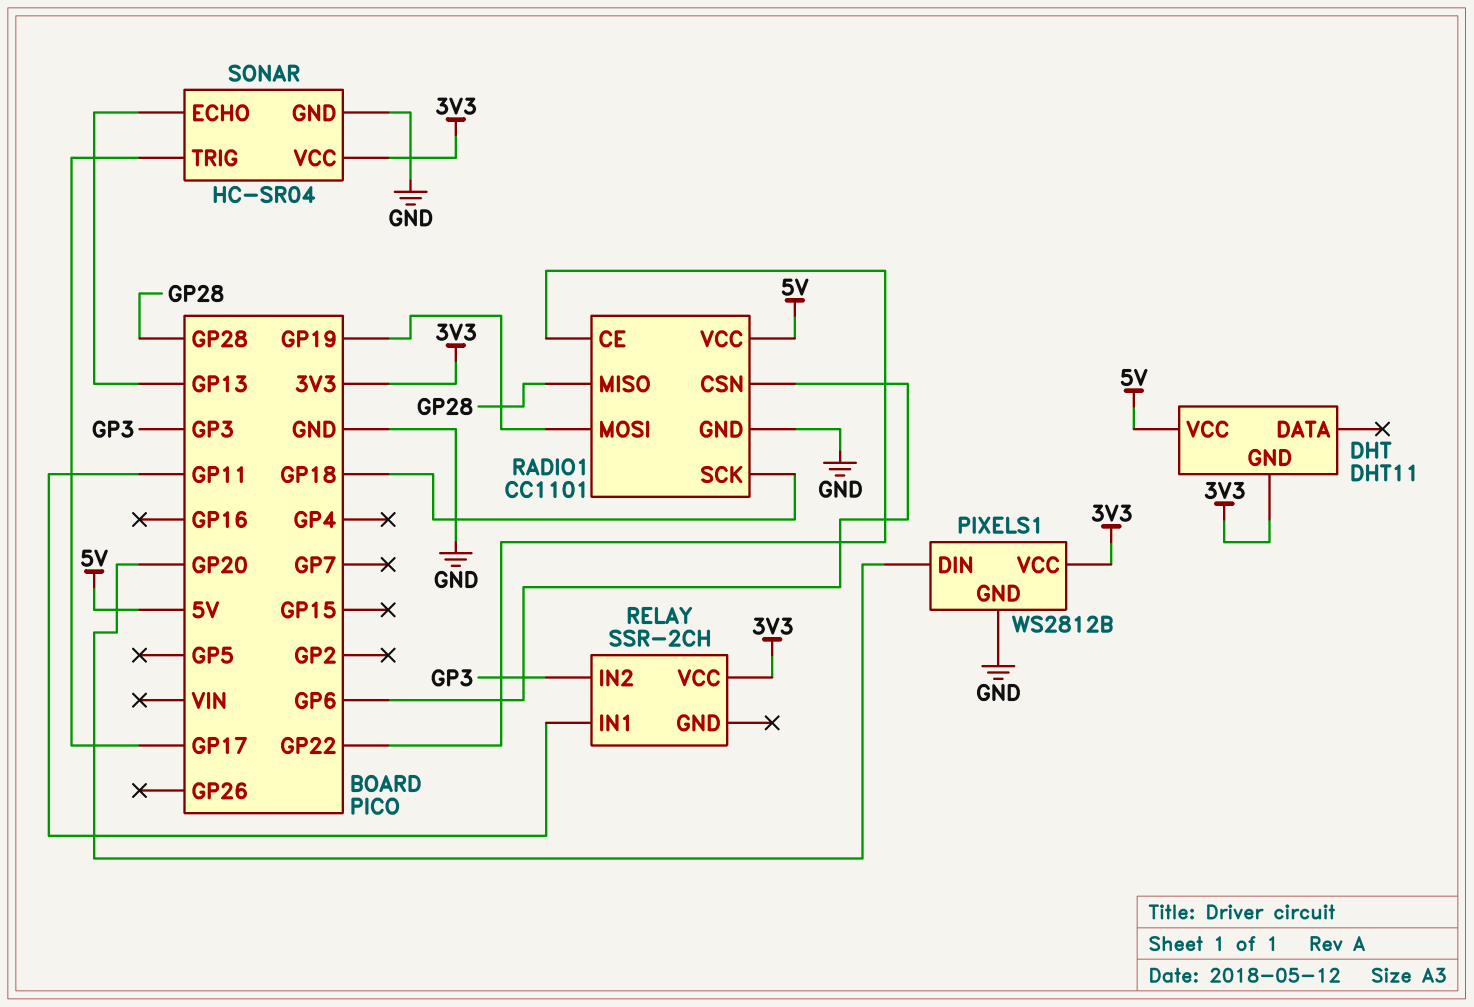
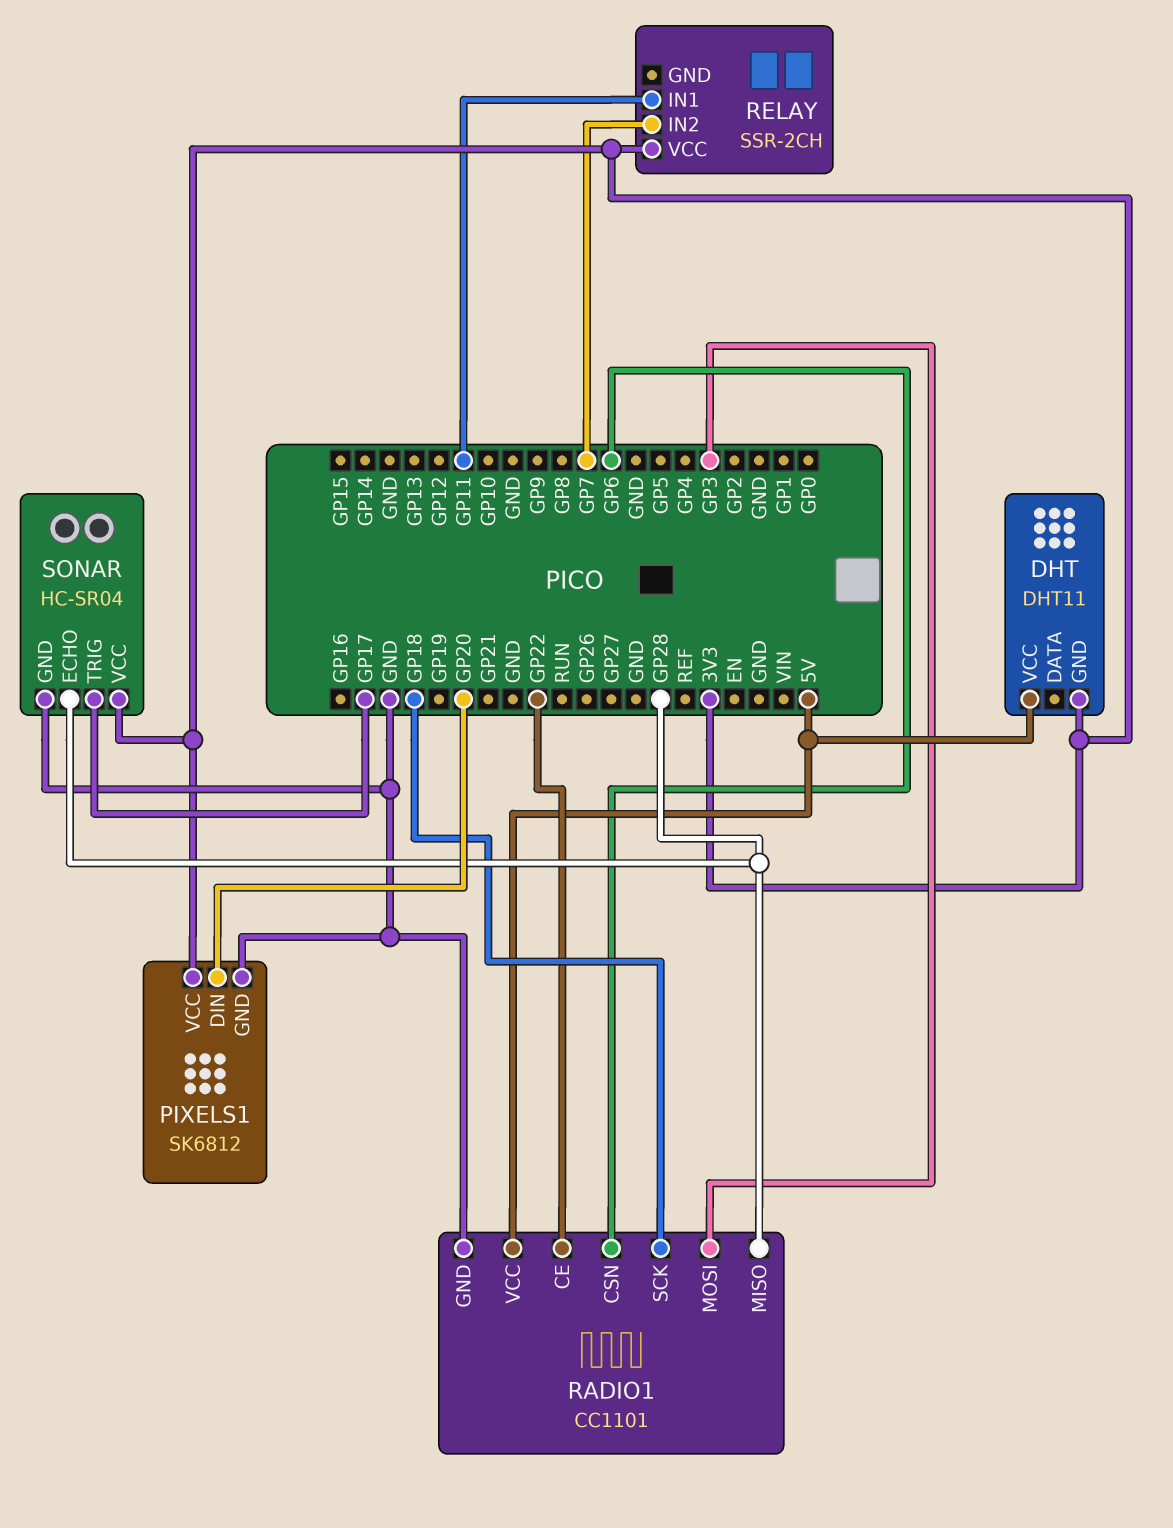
PIXELS1: WS2812B -> SK6812
RADIO1 pin MOSI: GP19 -> GP3
RELAY pin IN2: GP3 -> GP7
SONAR pin ECHO: GP13 -> GP28

